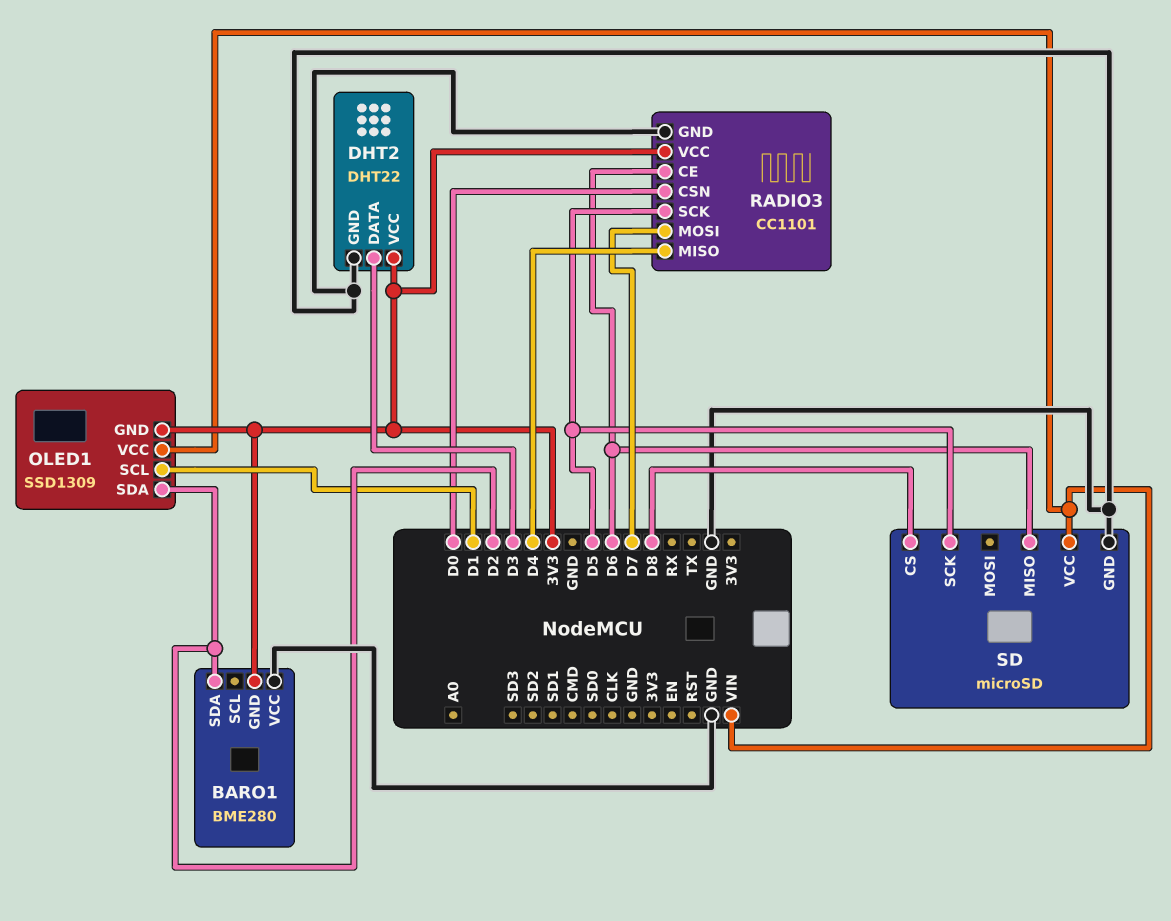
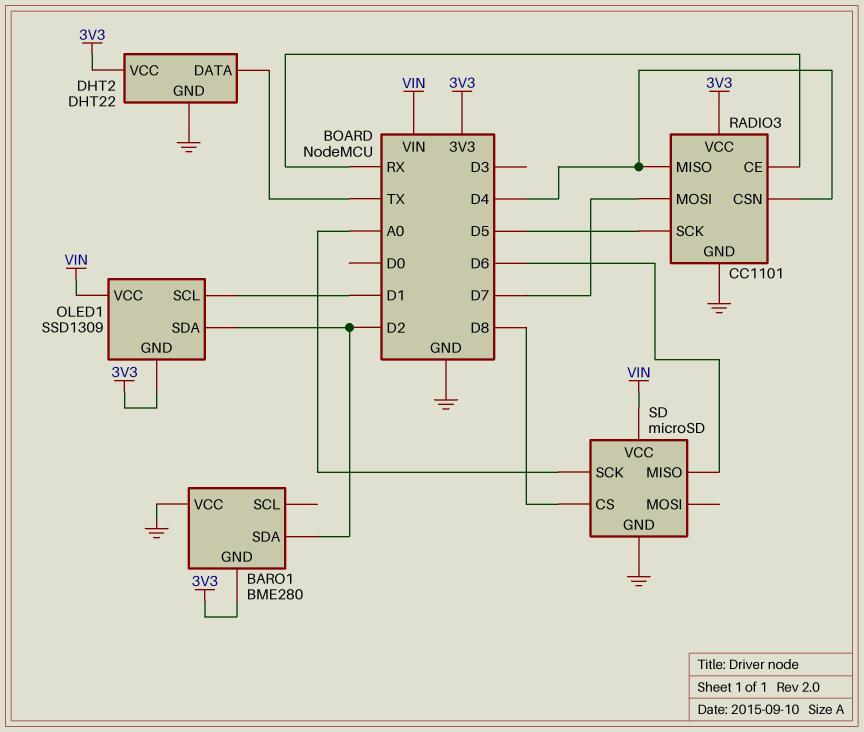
DHT2 pin DATA: D3 -> TX
RADIO3 pin CE: D6 -> RX
RADIO3 pin CSN: D0 -> D4
SD pin SCK: D5 -> A0

